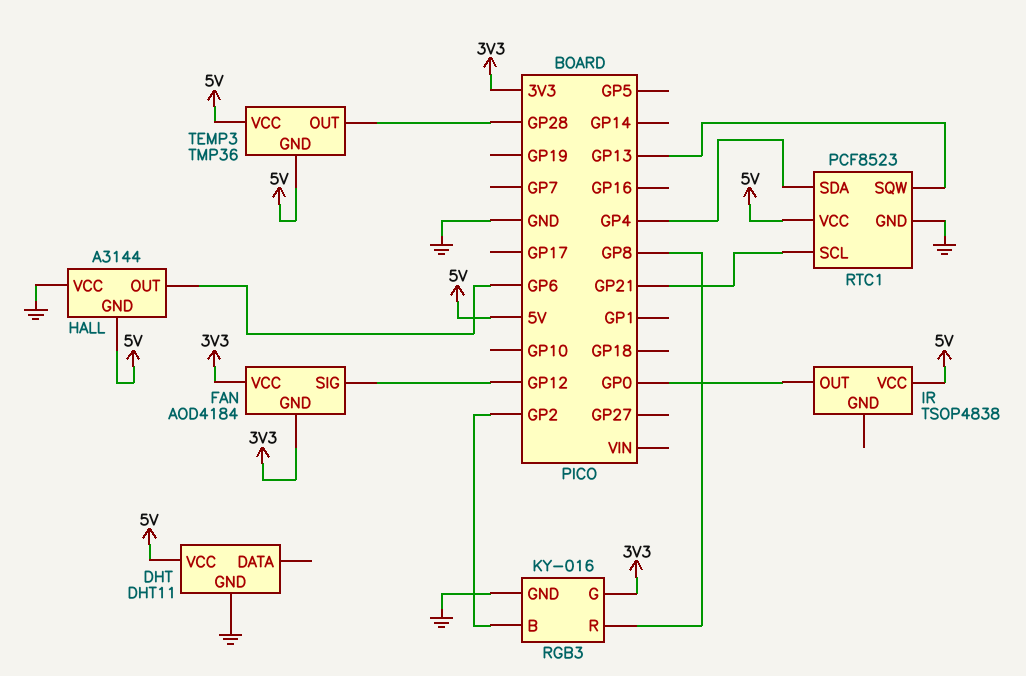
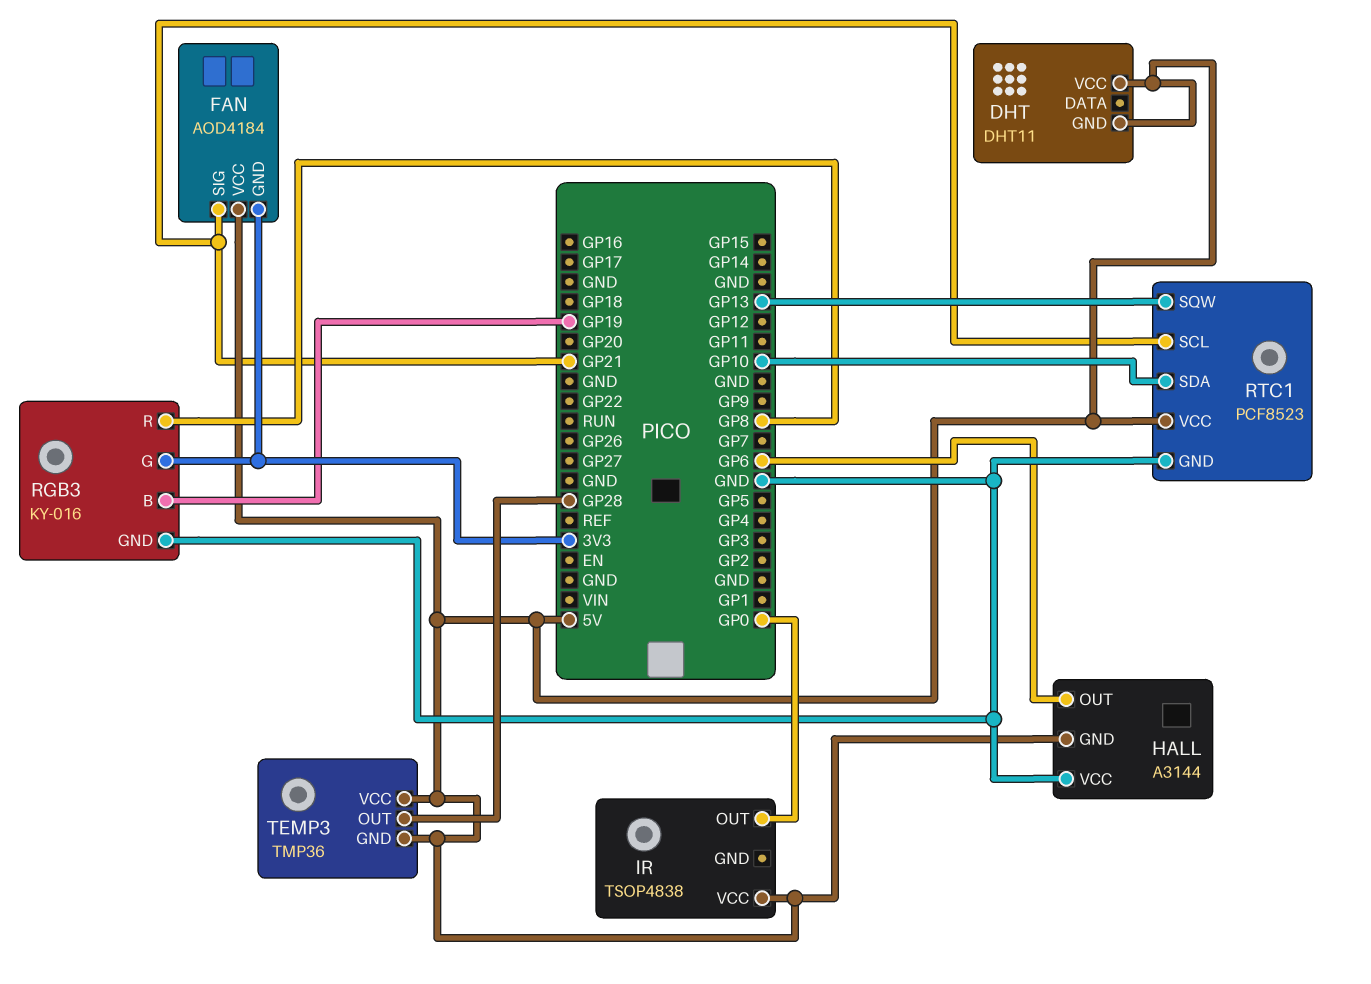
DHT pin GND: GND -> 5V
FAN pin SIG: GP12 -> GP21
FAN pin VCC: 3V3 -> 5V
RGB3 pin B: GP2 -> GP19
RTC1 pin SDA: GP4 -> GP10

